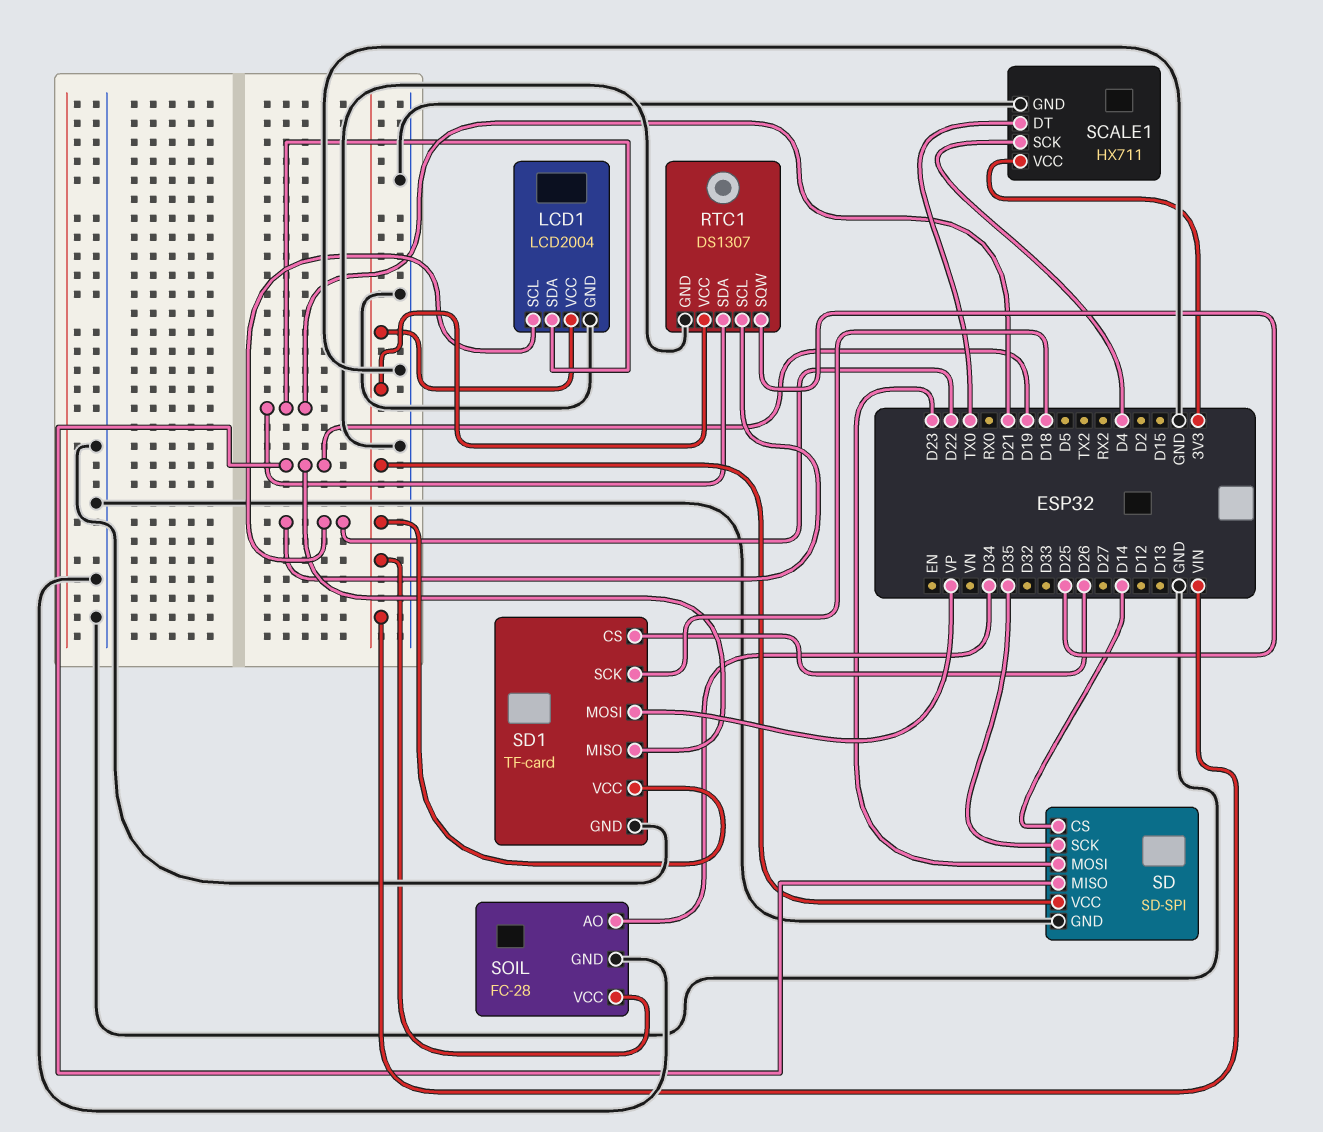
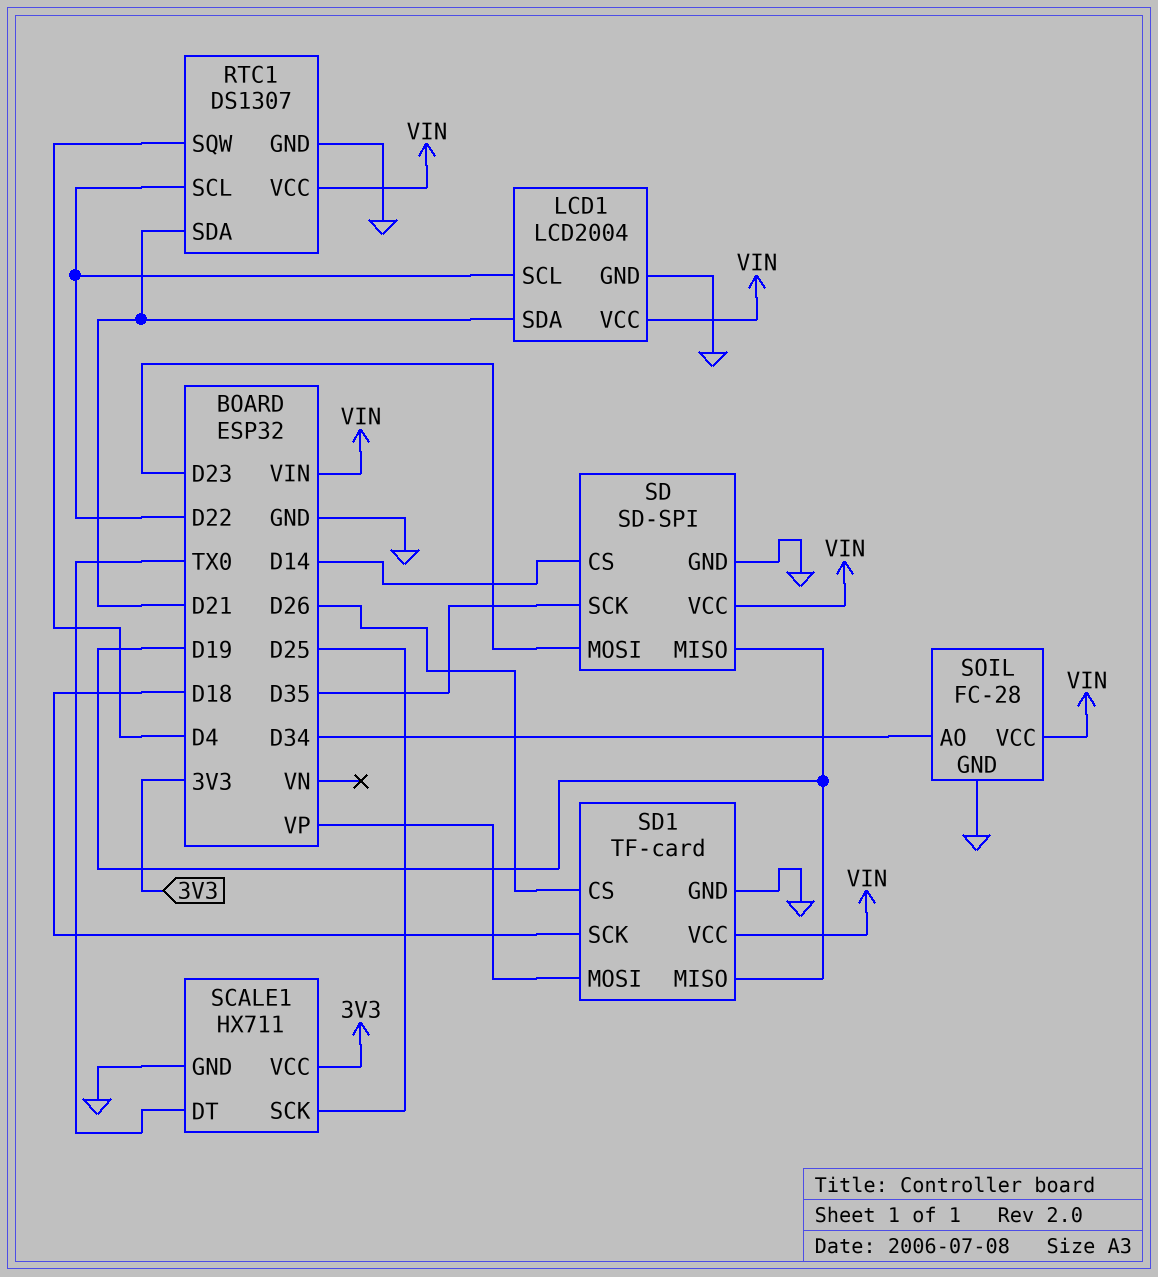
RTC1 pin SQW: D25 -> D4
SCALE1 pin SCK: D4 -> D25

